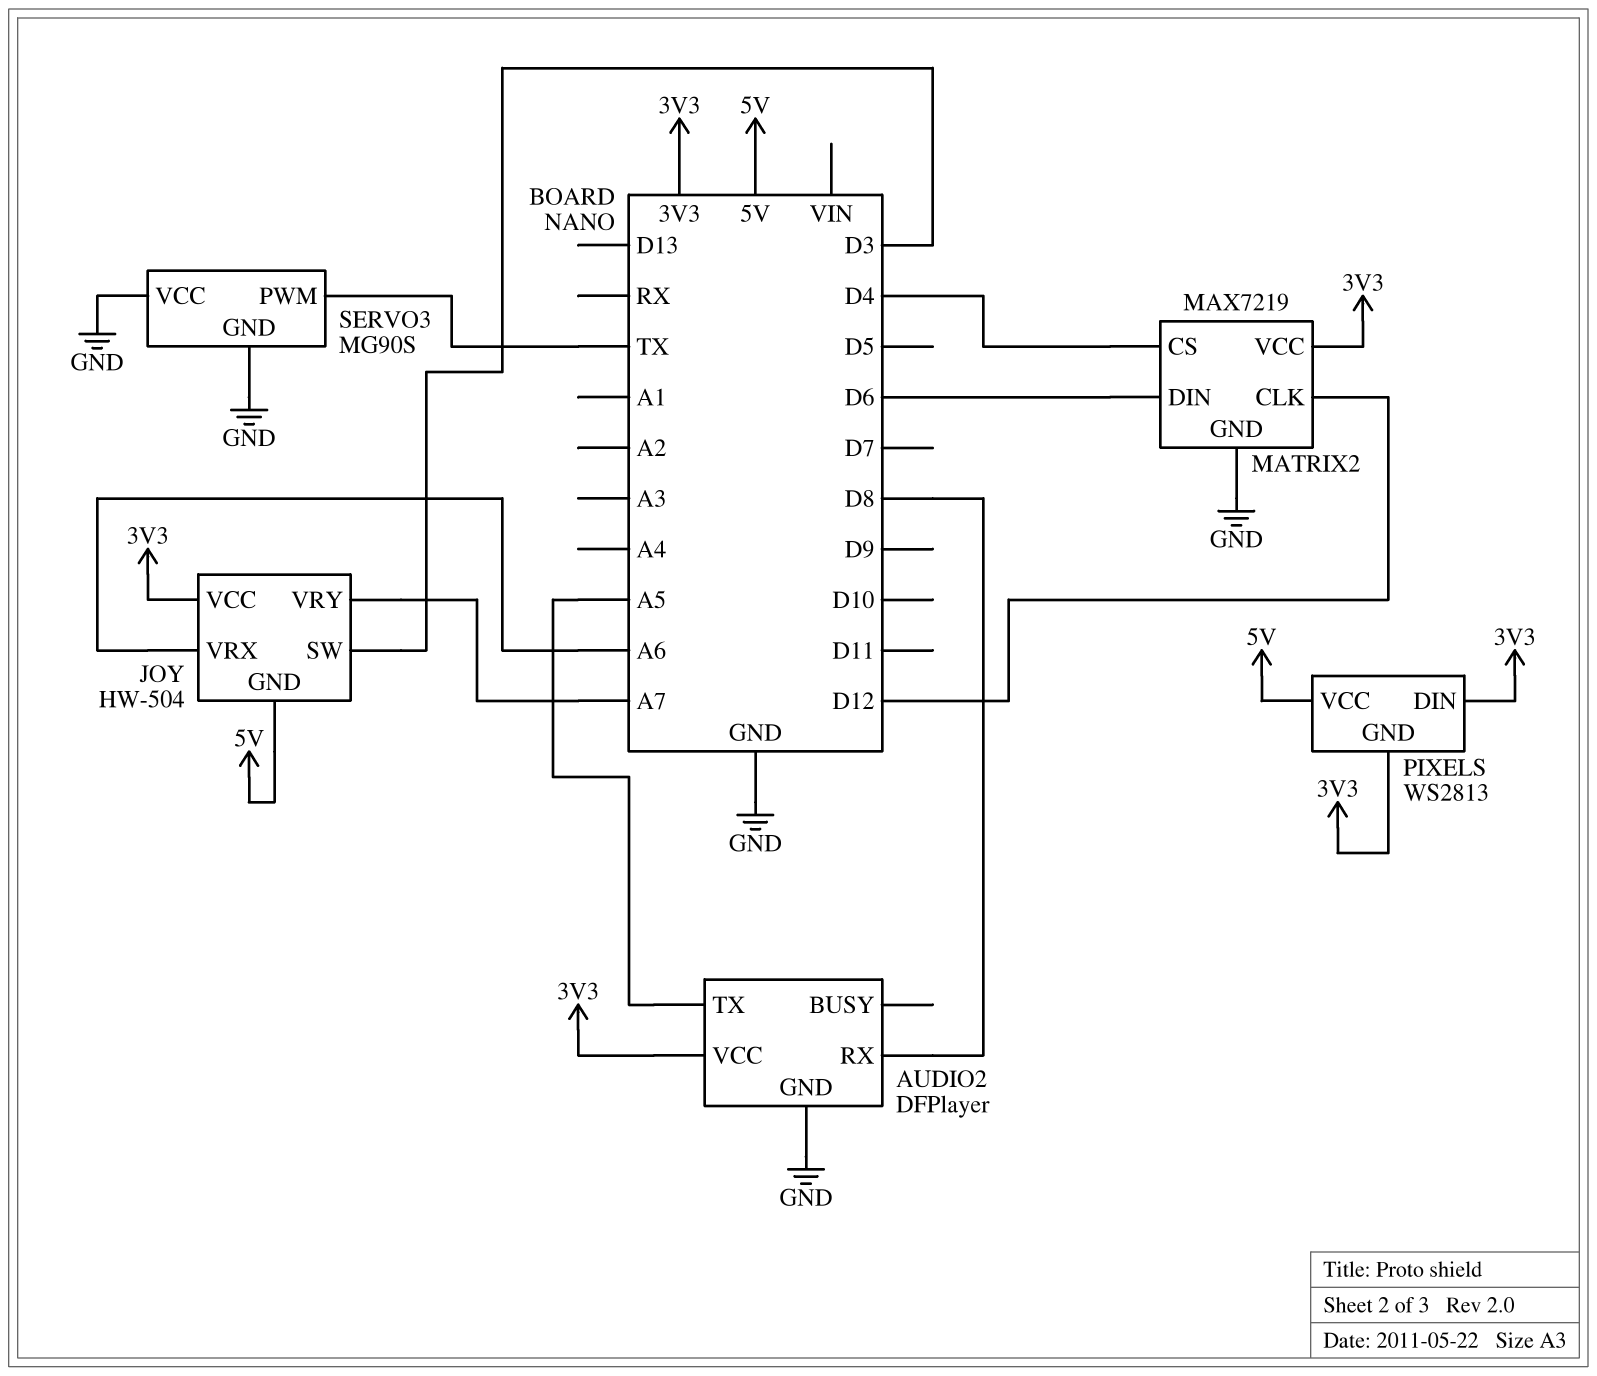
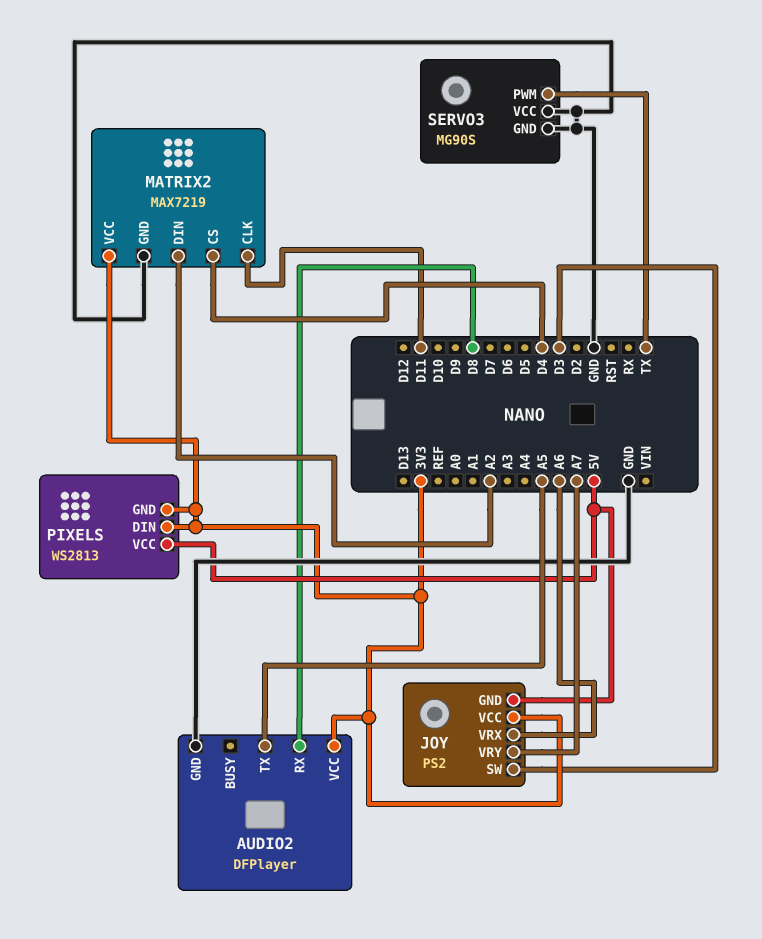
JOY: HW-504 -> PS2
MATRIX2 pin CLK: D12 -> D11
MATRIX2 pin DIN: D6 -> A2

